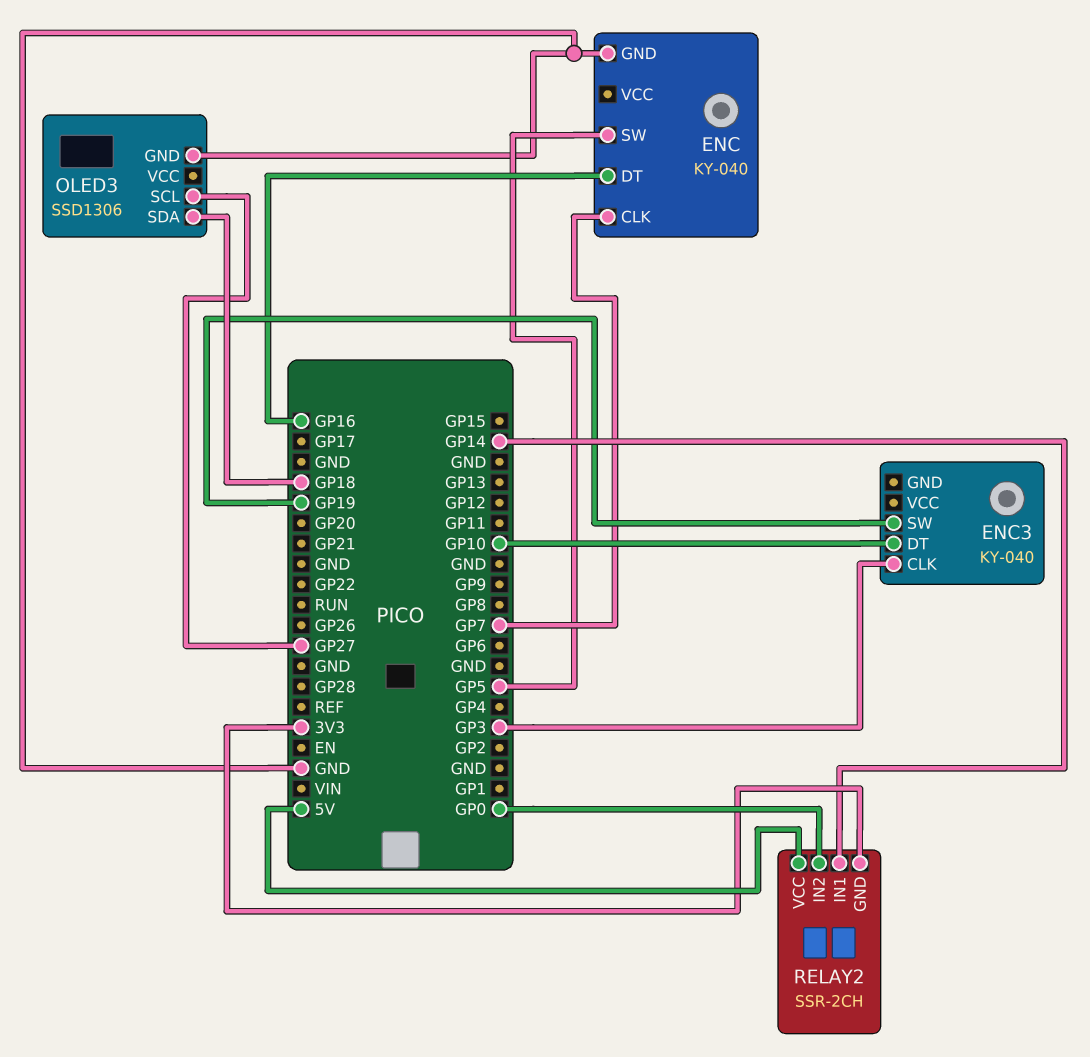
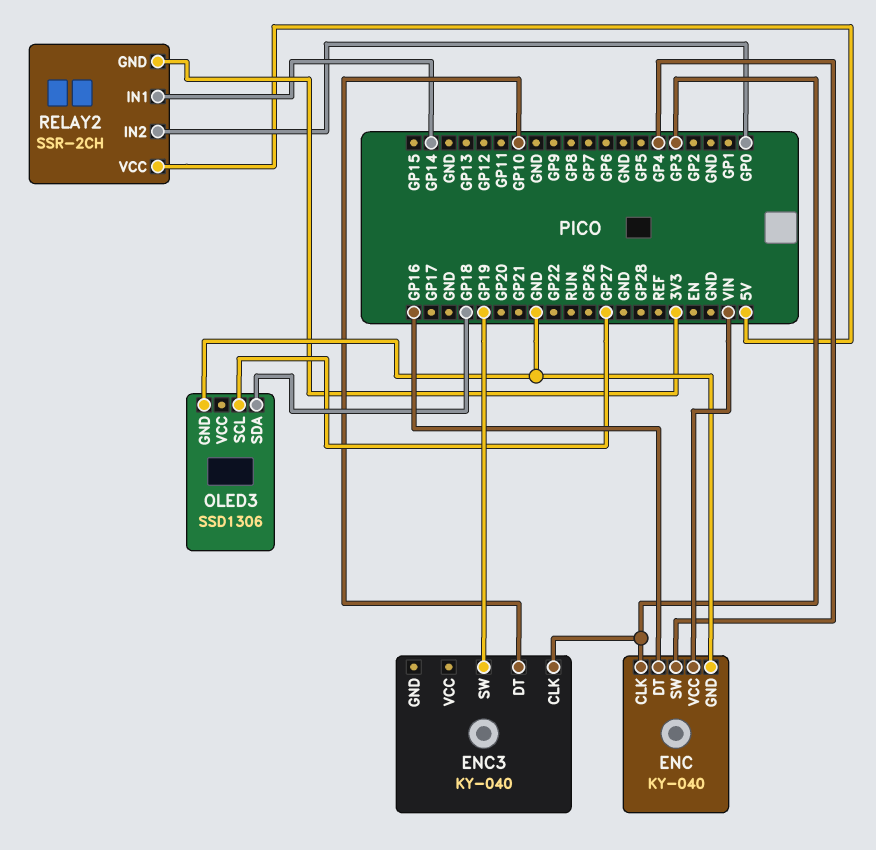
ENC pin CLK: GP7 -> GP3
ENC pin SW: GP5 -> GP4
ENC pin VCC: none -> VIN

